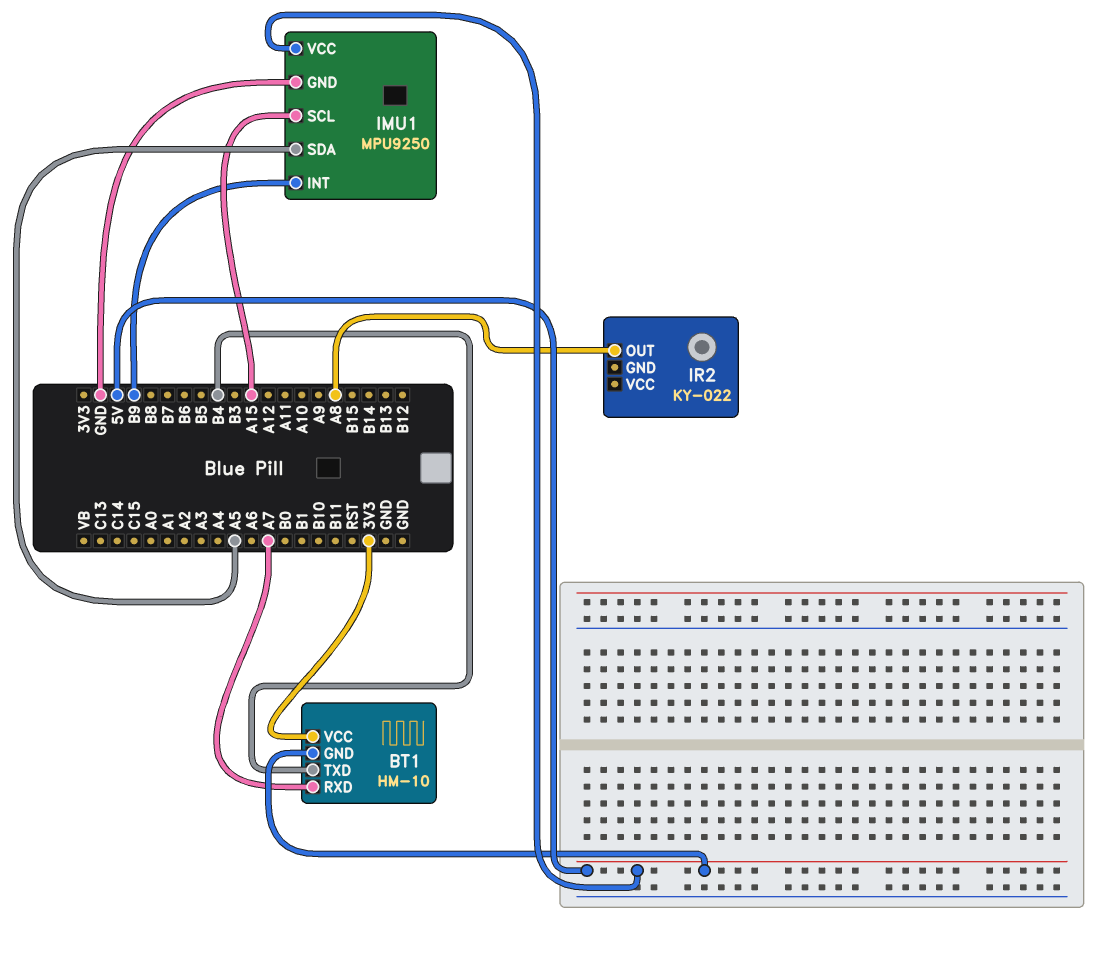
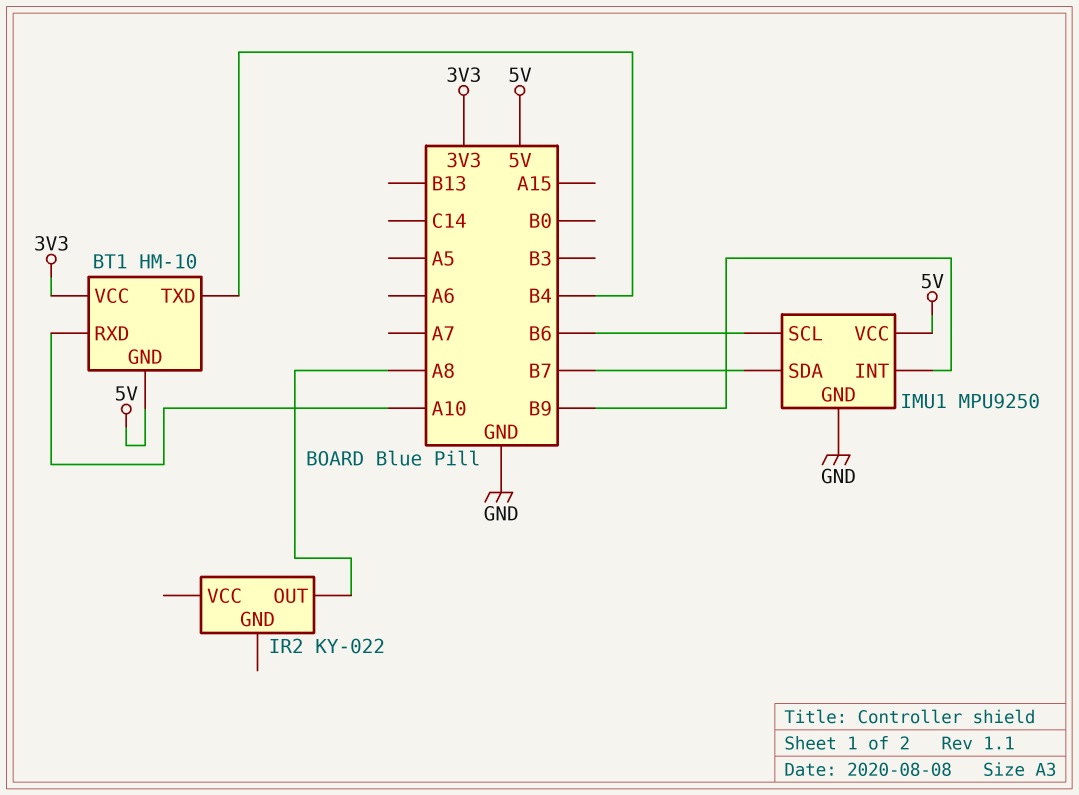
BT1 pin RXD: A7 -> A10
IMU1 pin SCL: A15 -> B6
IMU1 pin SDA: A5 -> B7

